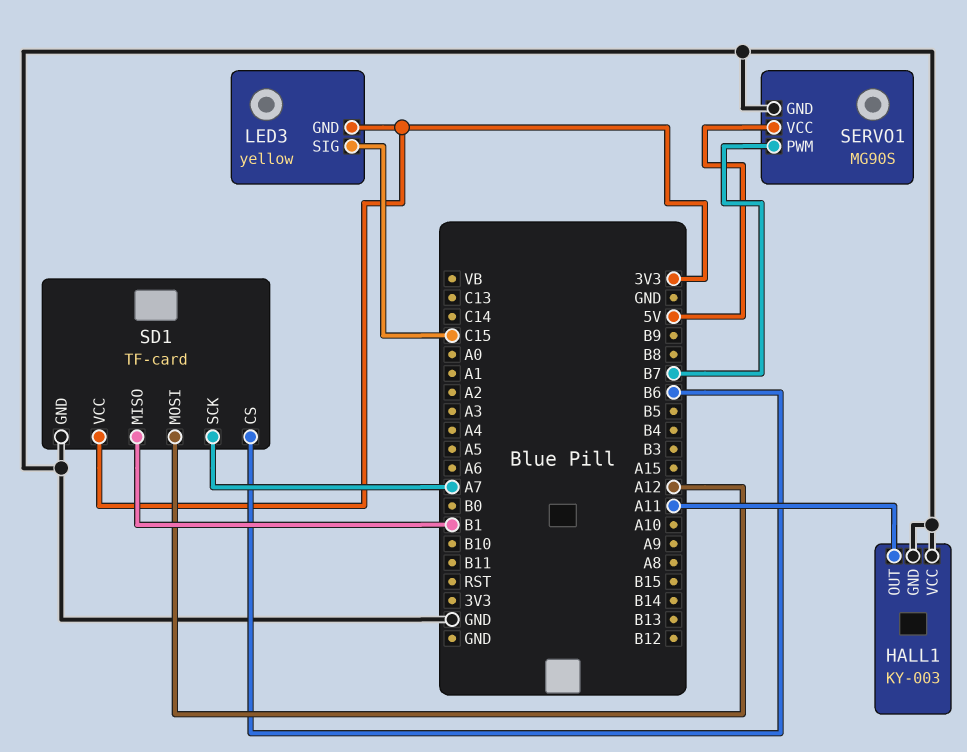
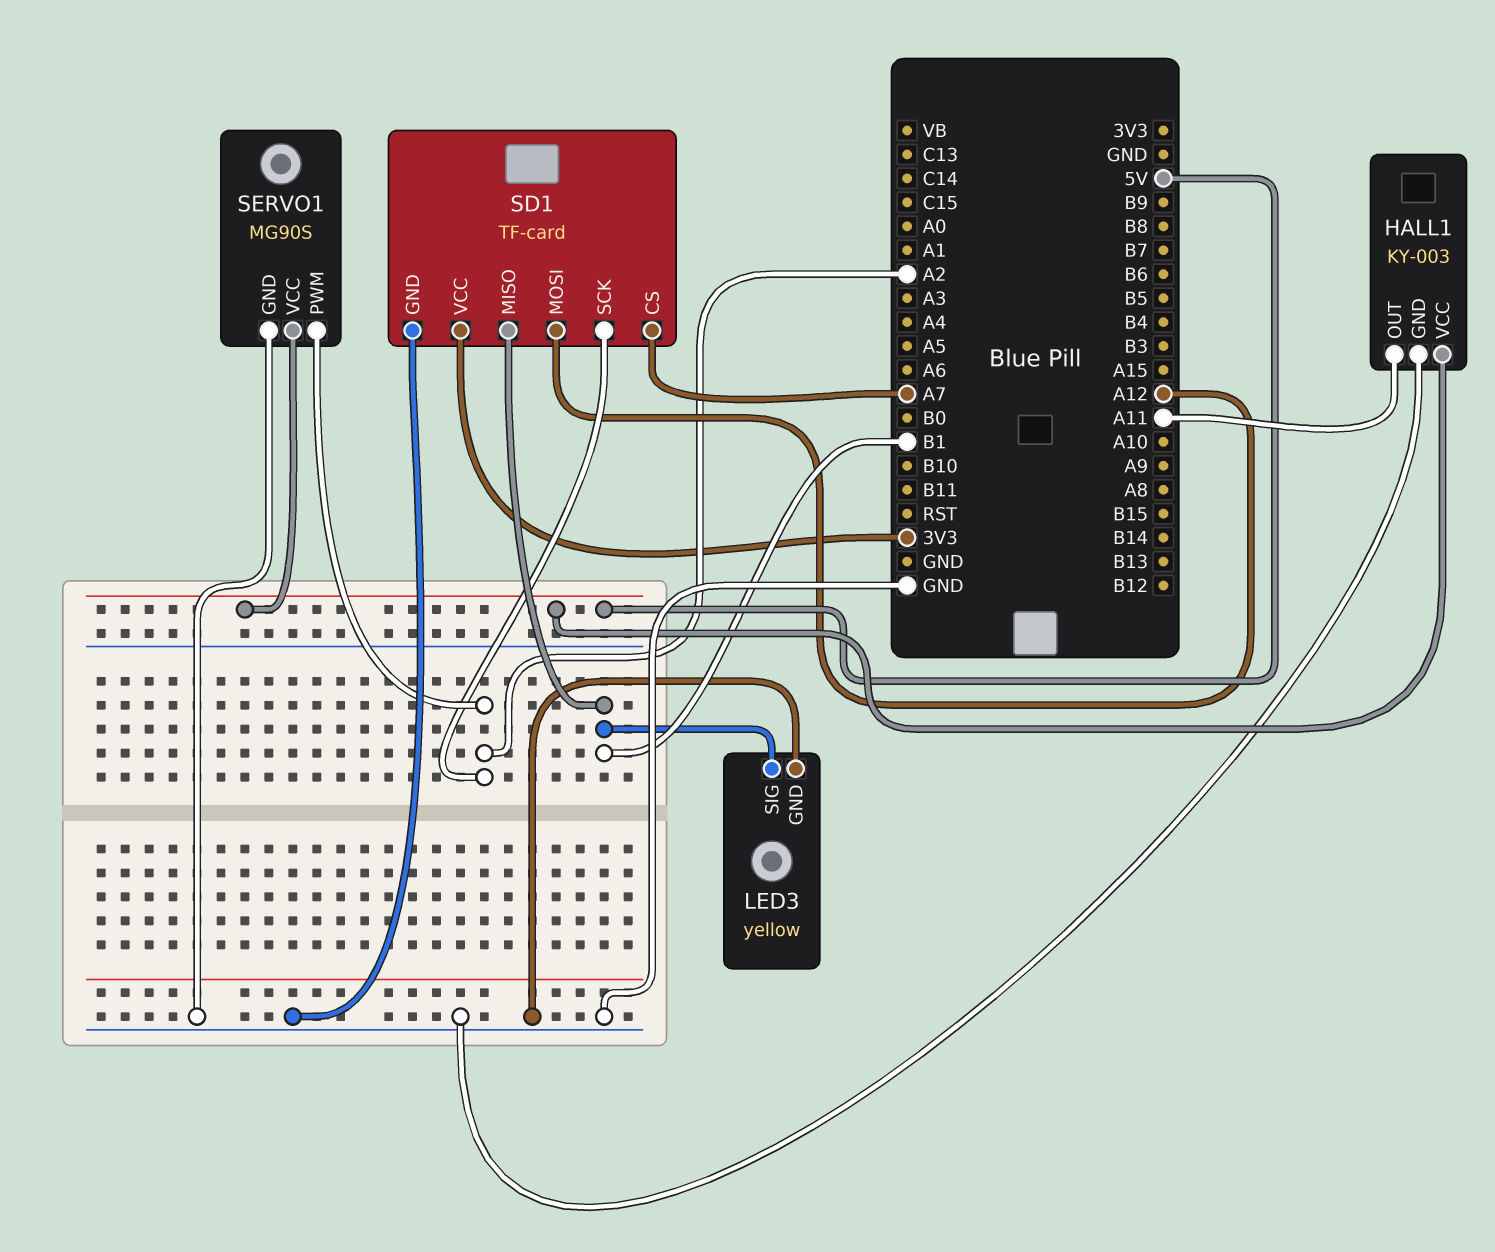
HALL1 pin VCC: GND -> 5V
LED3 pin GND: 3V3 -> GND
LED3 pin SIG: C15 -> B1
SD1 pin CS: B6 -> A7
SD1 pin SCK: A7 -> A2
SERVO1 pin PWM: B7 -> A2

